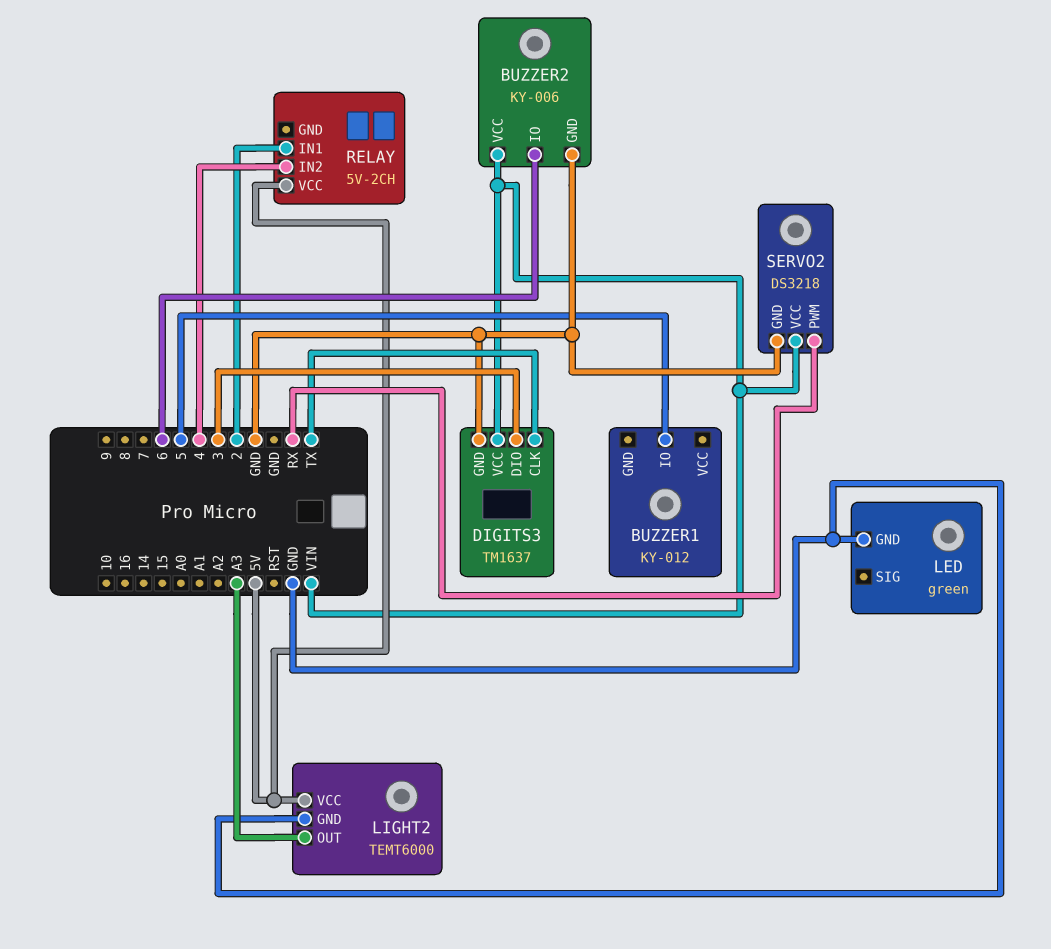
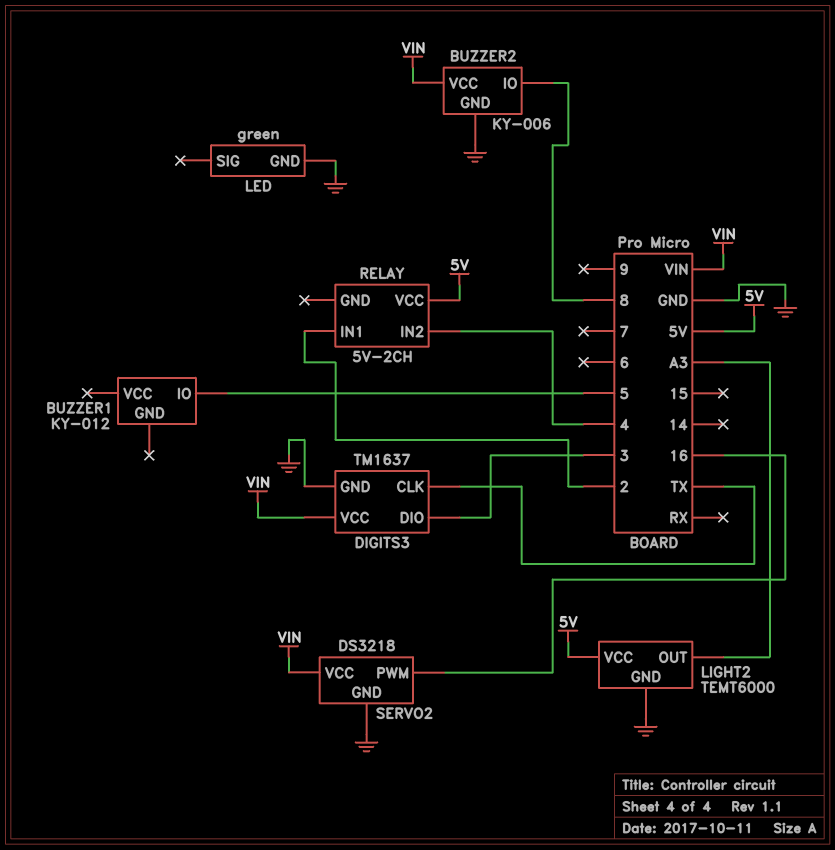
BUZZER2 pin IO: 6 -> 8
SERVO2 pin PWM: RX -> 16

